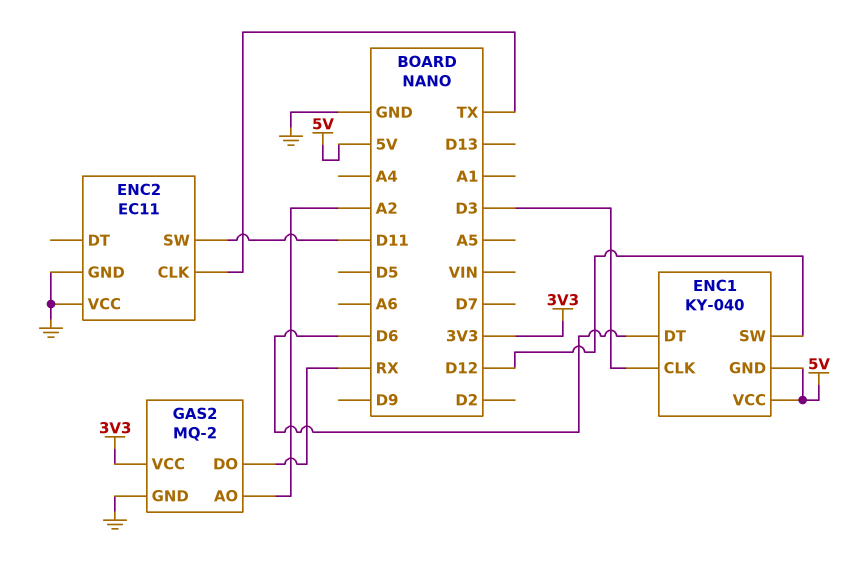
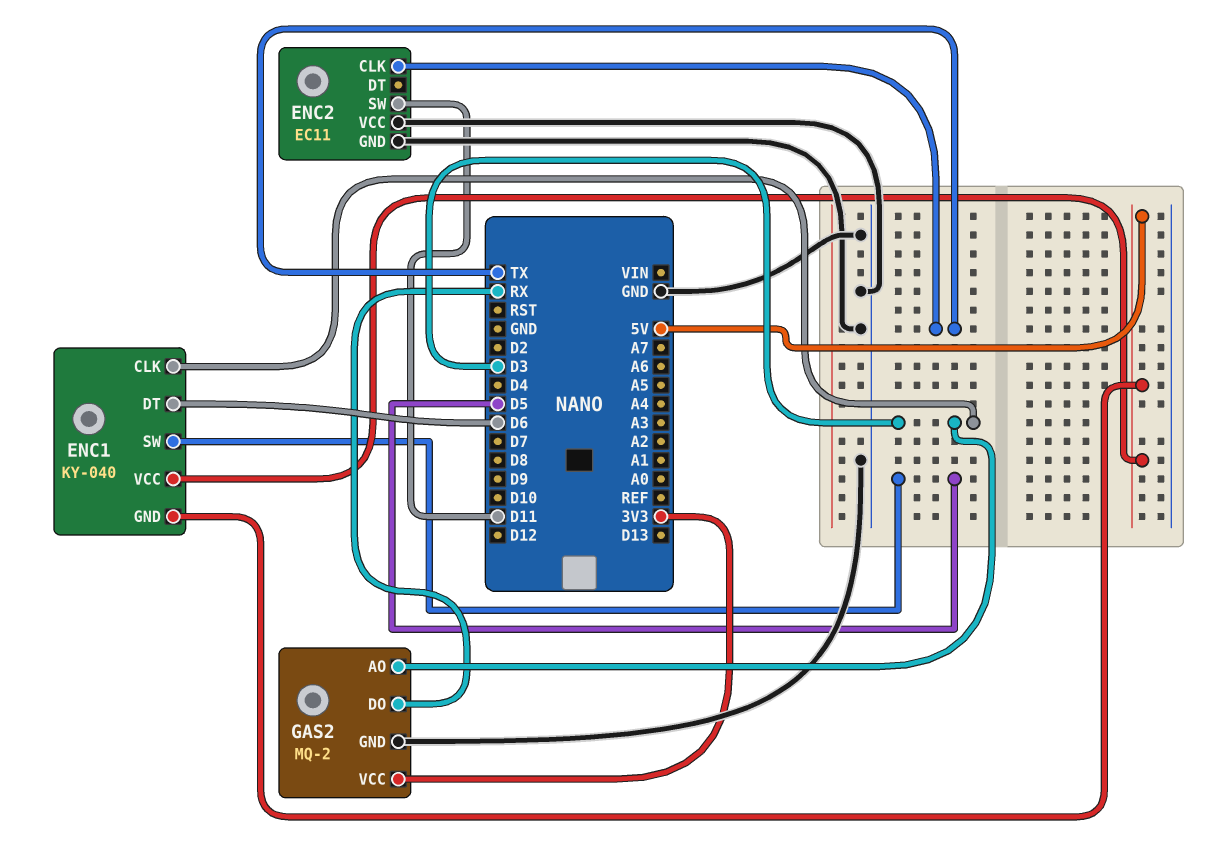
ENC1 pin SW: D12 -> D5
GAS2 pin AO: A2 -> D3

